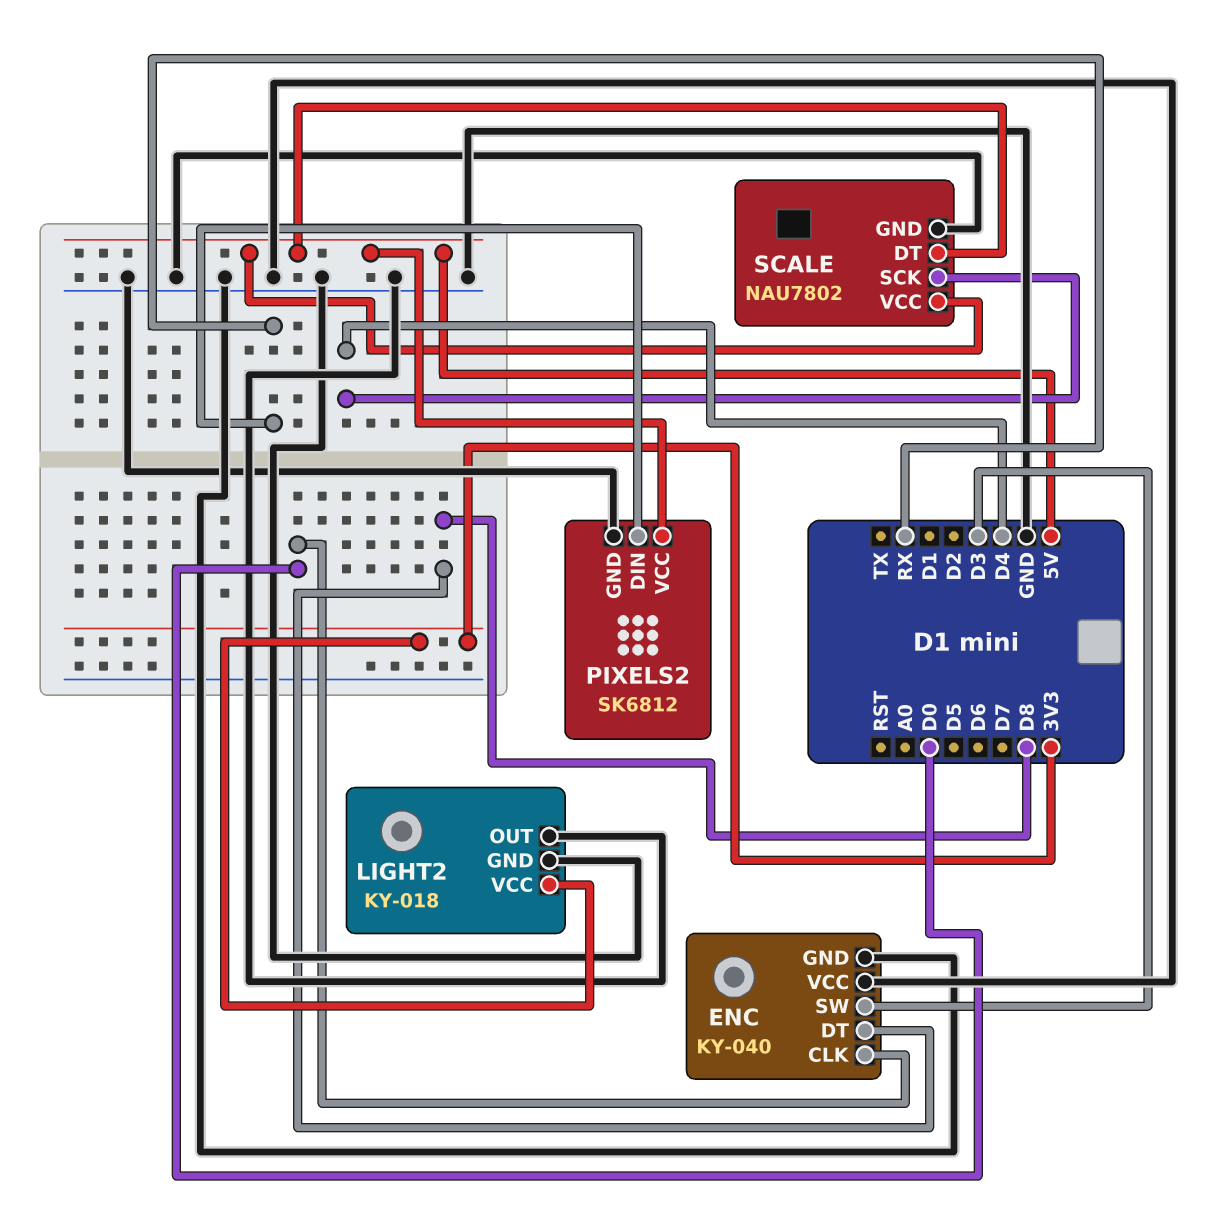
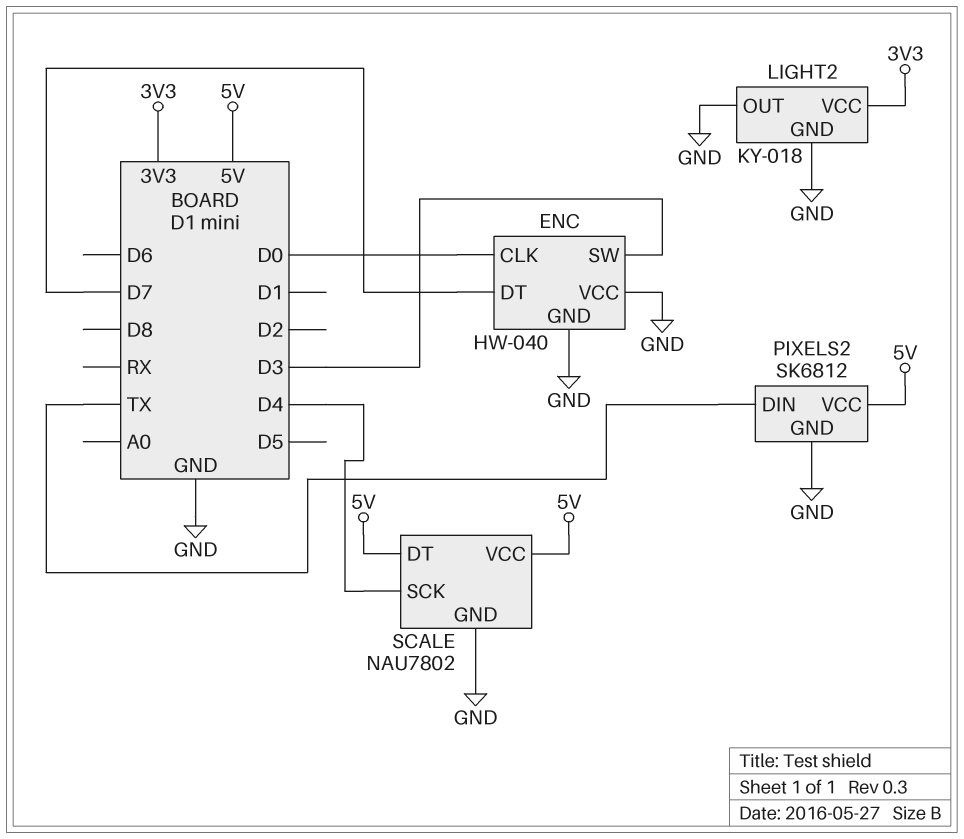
ENC: KY-040 -> HW-040
ENC pin DT: D8 -> D7
PIXELS2 pin DIN: RX -> TX

